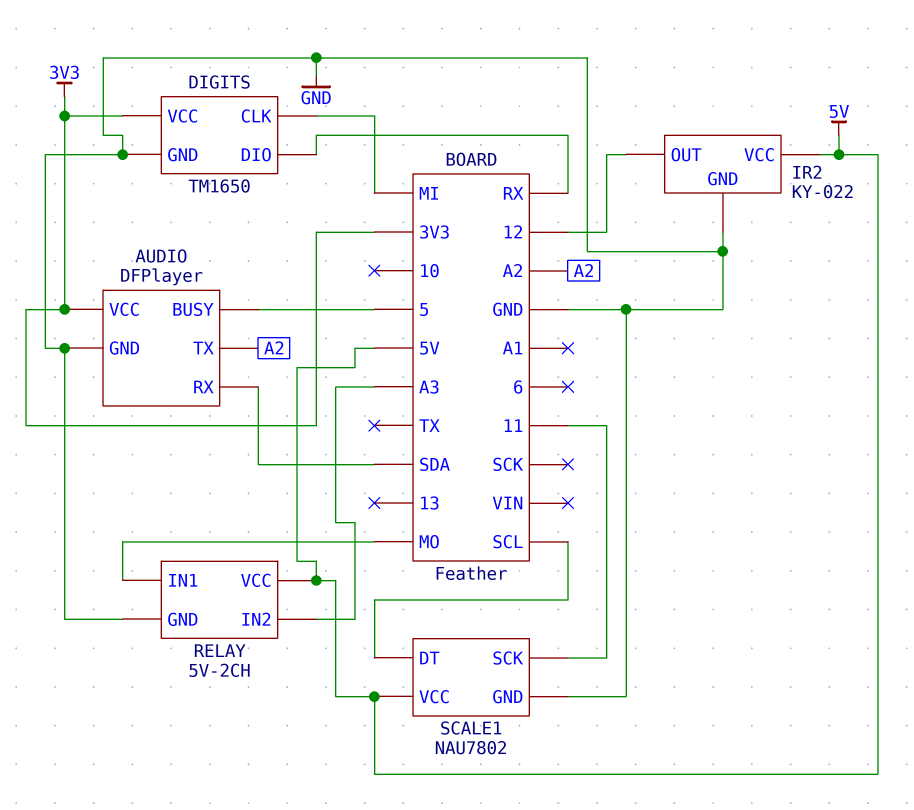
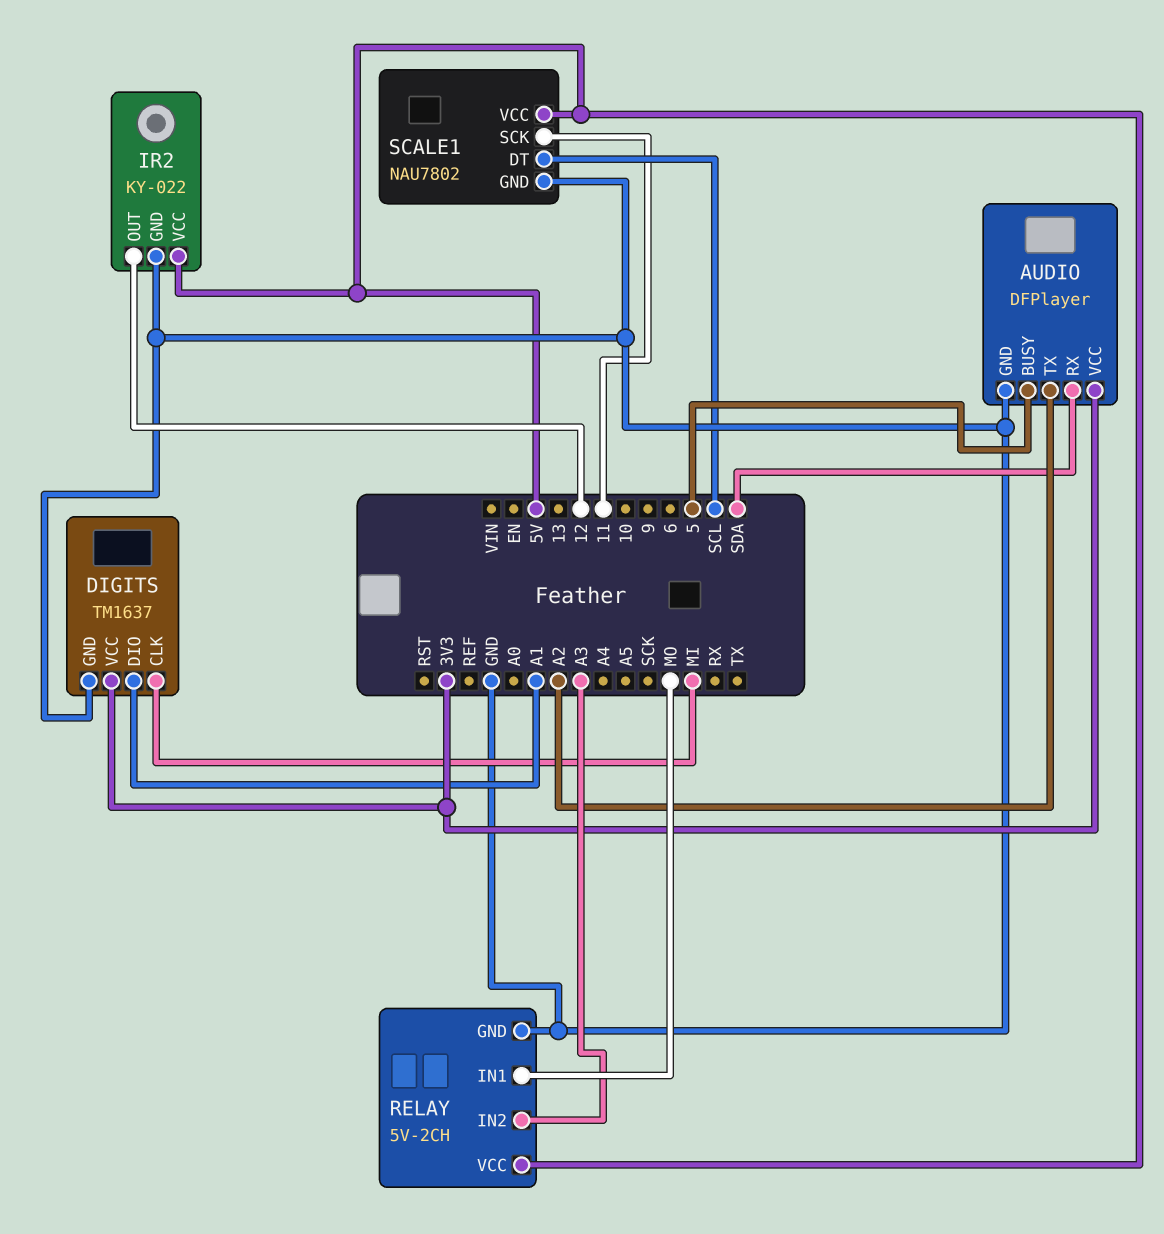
DIGITS: TM1650 -> TM1637
DIGITS pin DIO: RX -> A1

